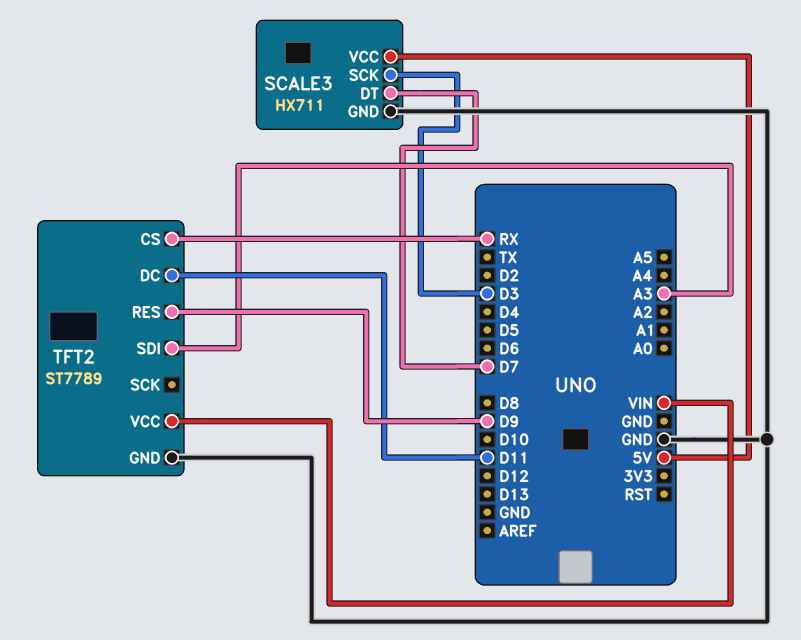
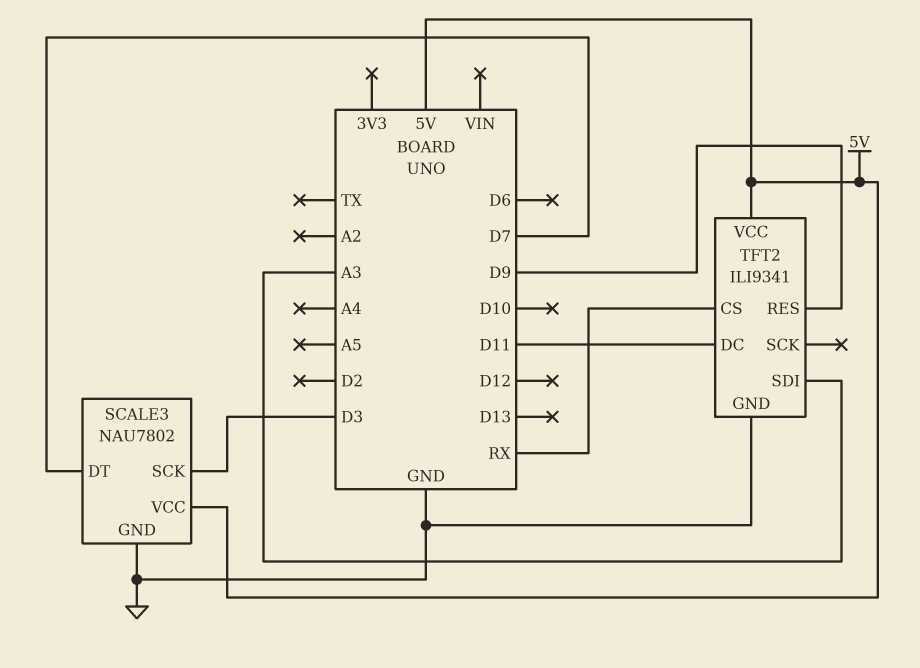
SCALE3: HX711 -> NAU7802
TFT2: ST7789 -> ILI9341
TFT2 pin VCC: VIN -> 5V

